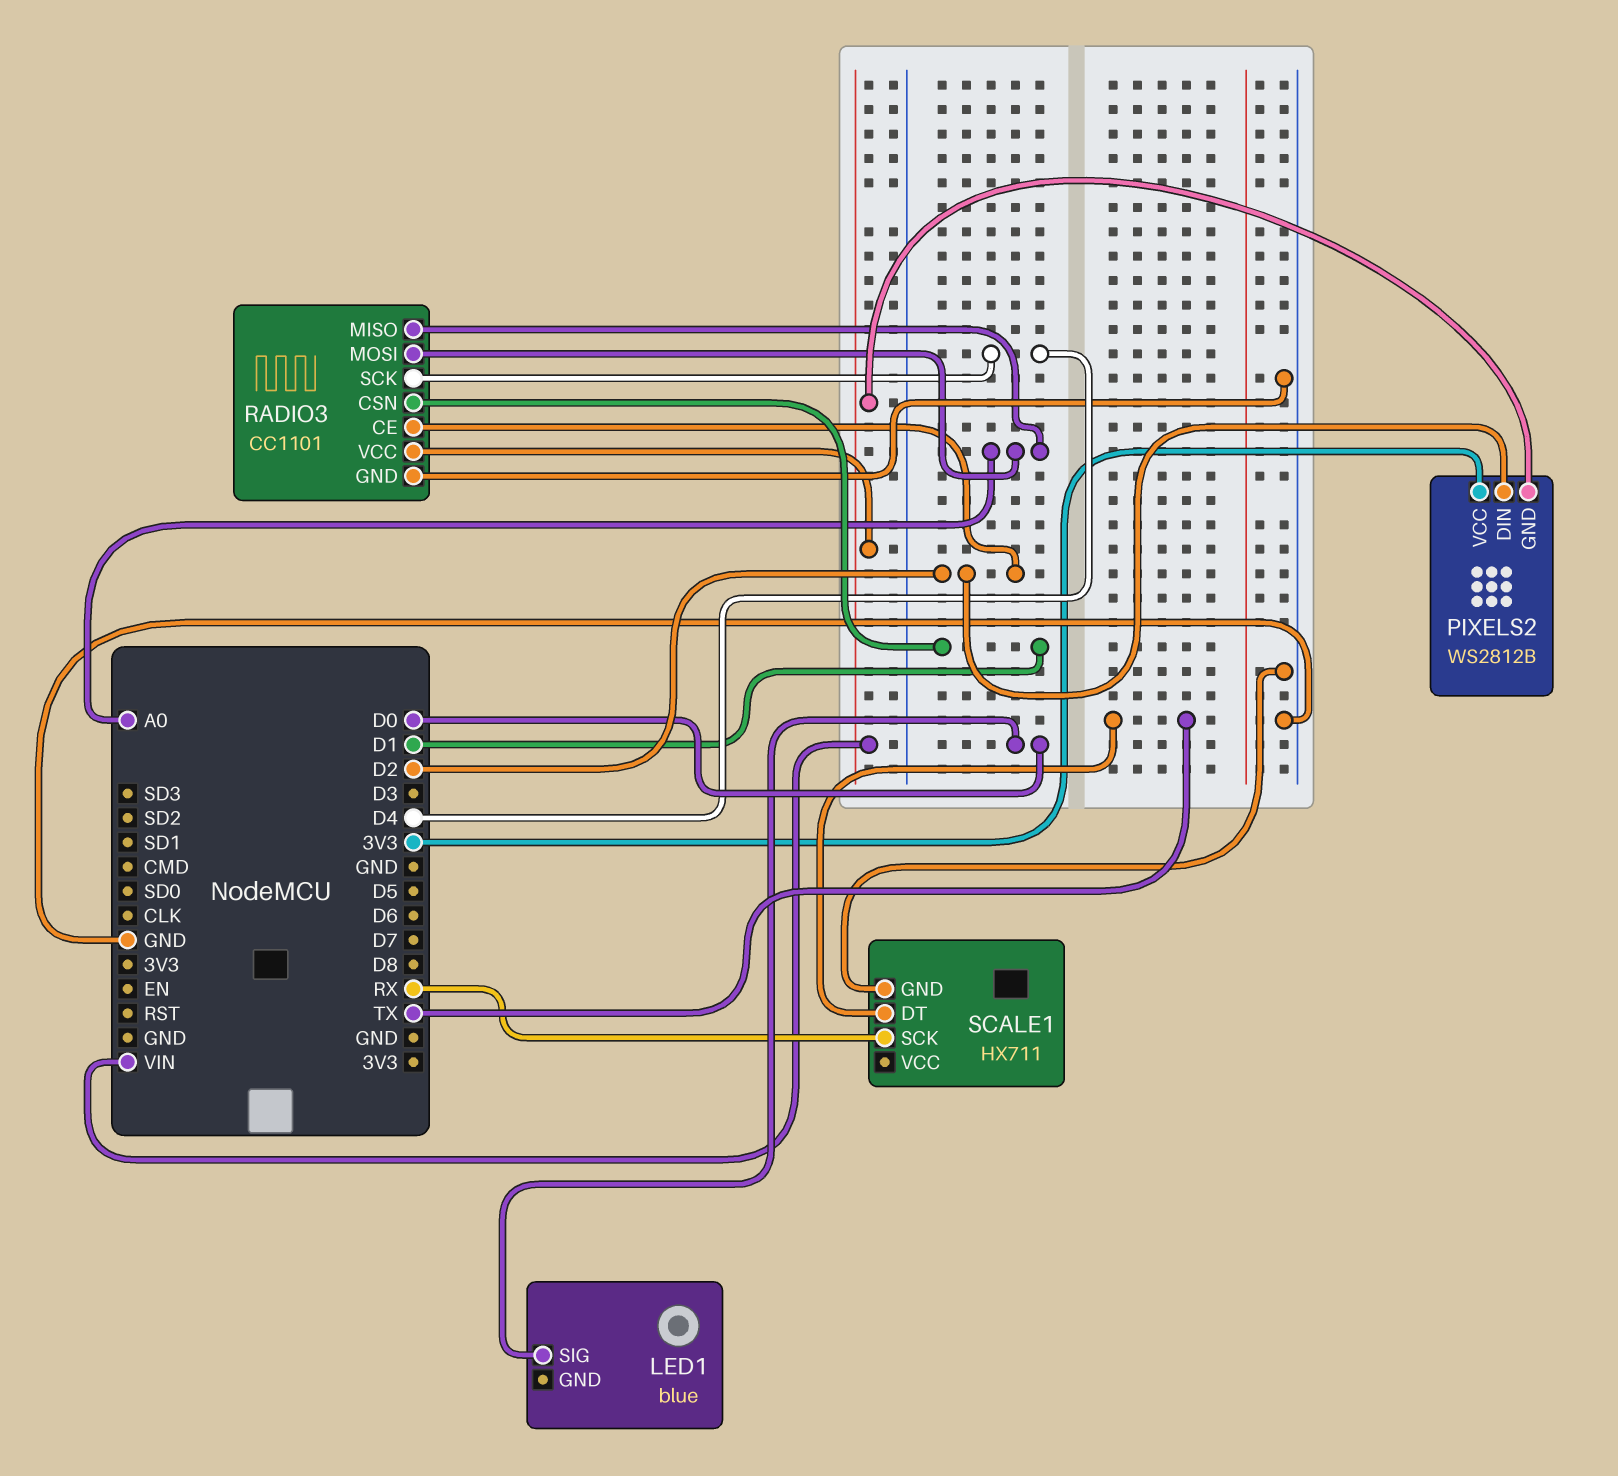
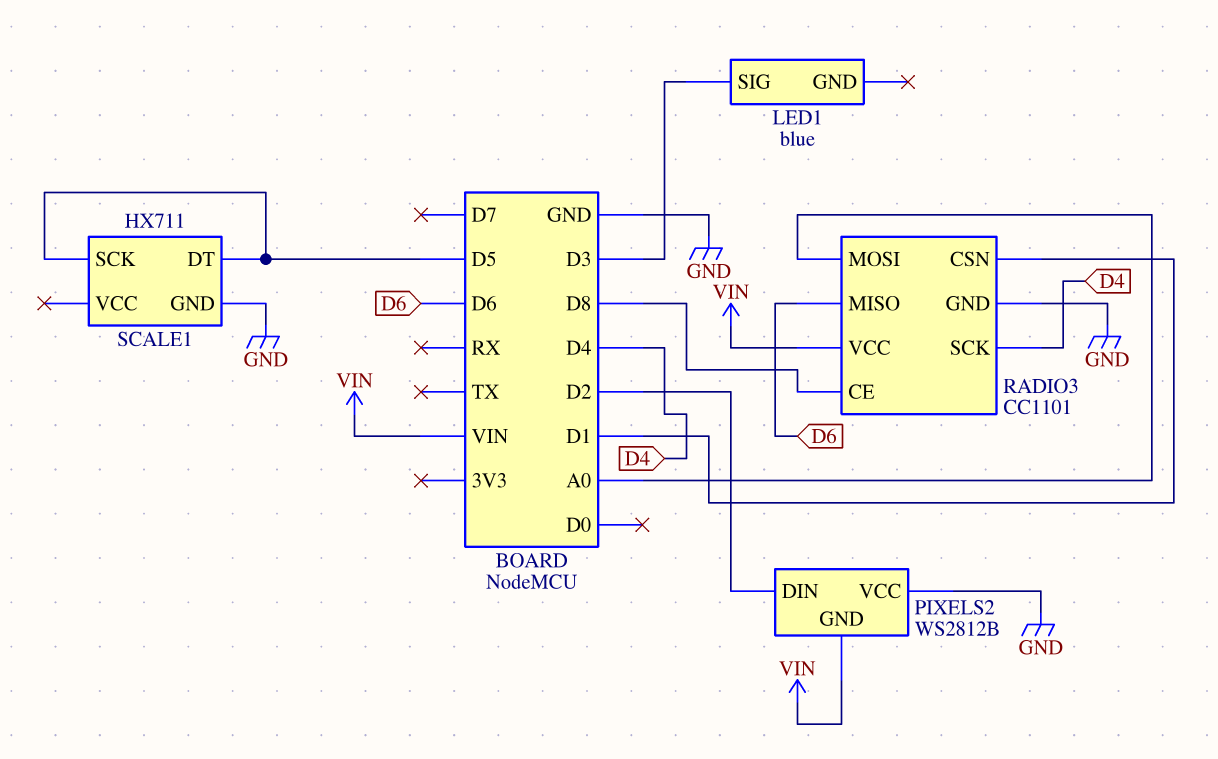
LED1 pin SIG: D0 -> D3
PIXELS2 pin VCC: 3V3 -> GND
RADIO3 pin CE: D2 -> D8
RADIO3 pin MISO: A0 -> D6
SCALE1 pin DT: TX -> D5
SCALE1 pin SCK: RX -> D5

